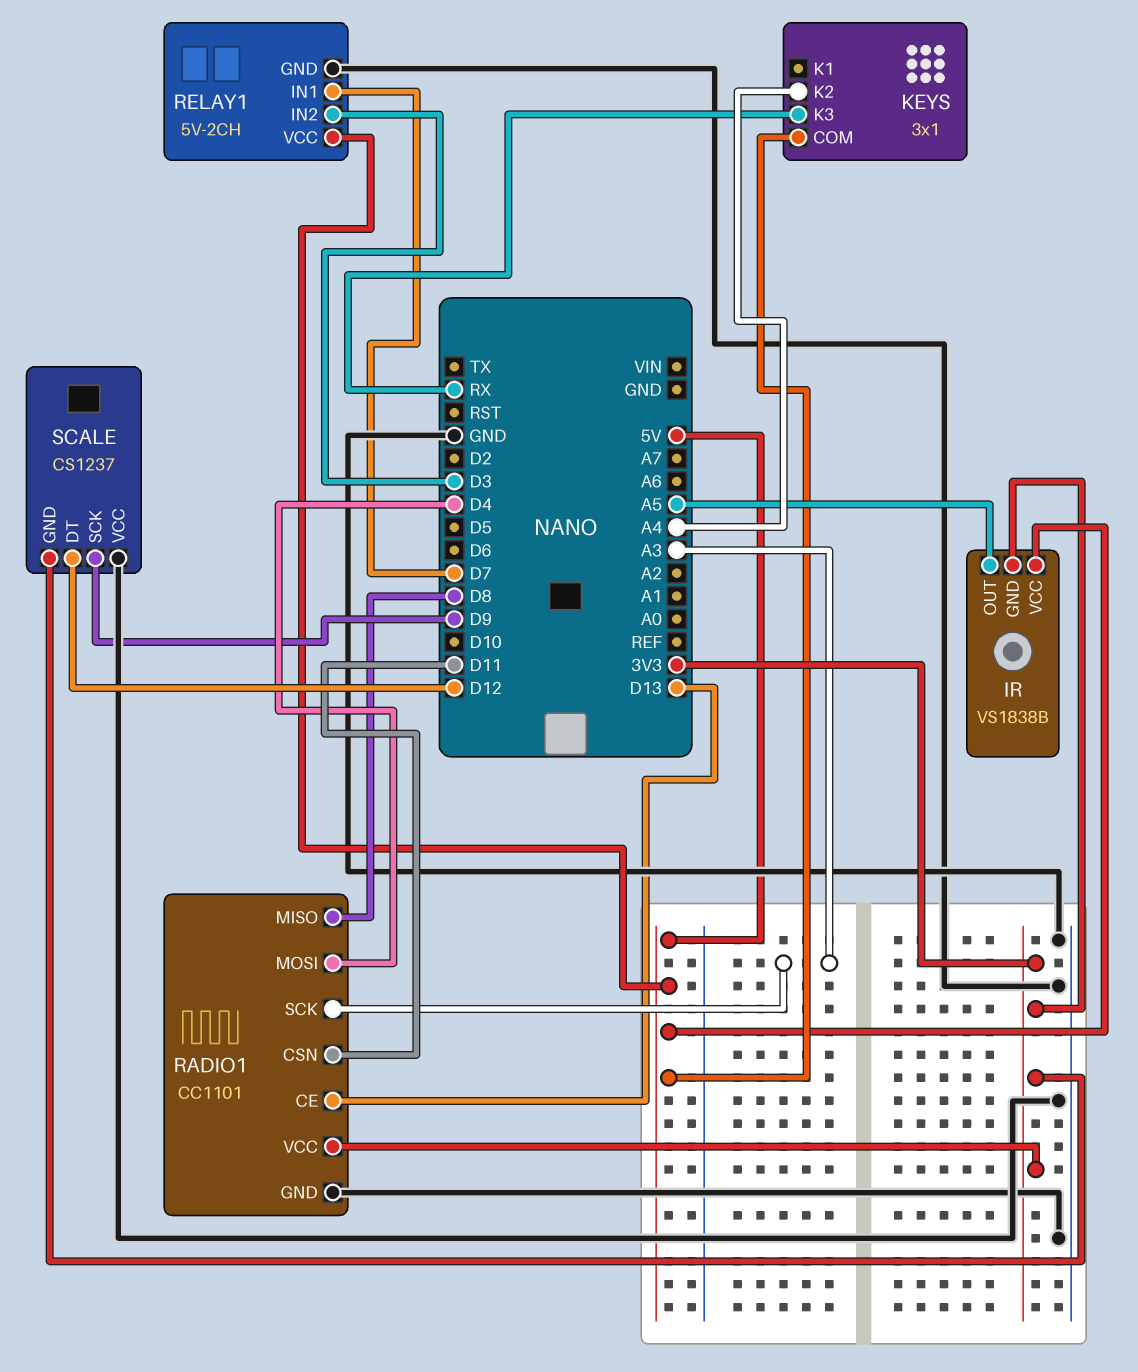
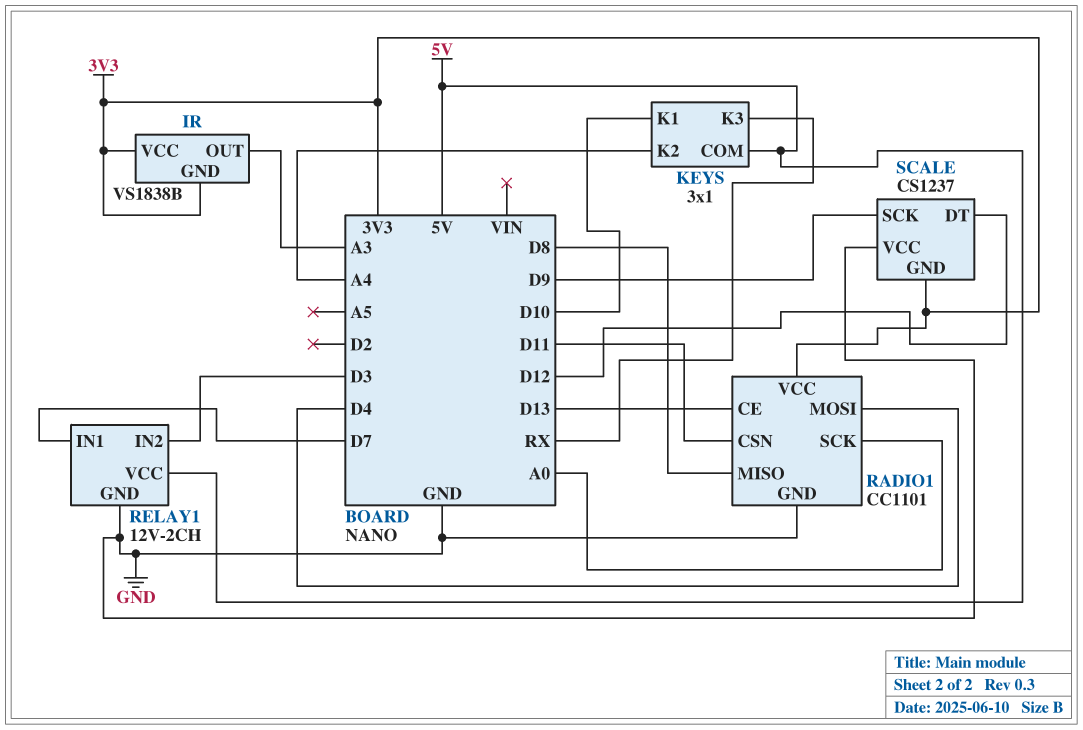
IR pin OUT: A5 -> A3
IR pin VCC: 5V -> 3V3
KEYS pin K1: none -> D10
RADIO1 pin SCK: A3 -> A0
RELAY1: 5V-2CH -> 12V-2CH

